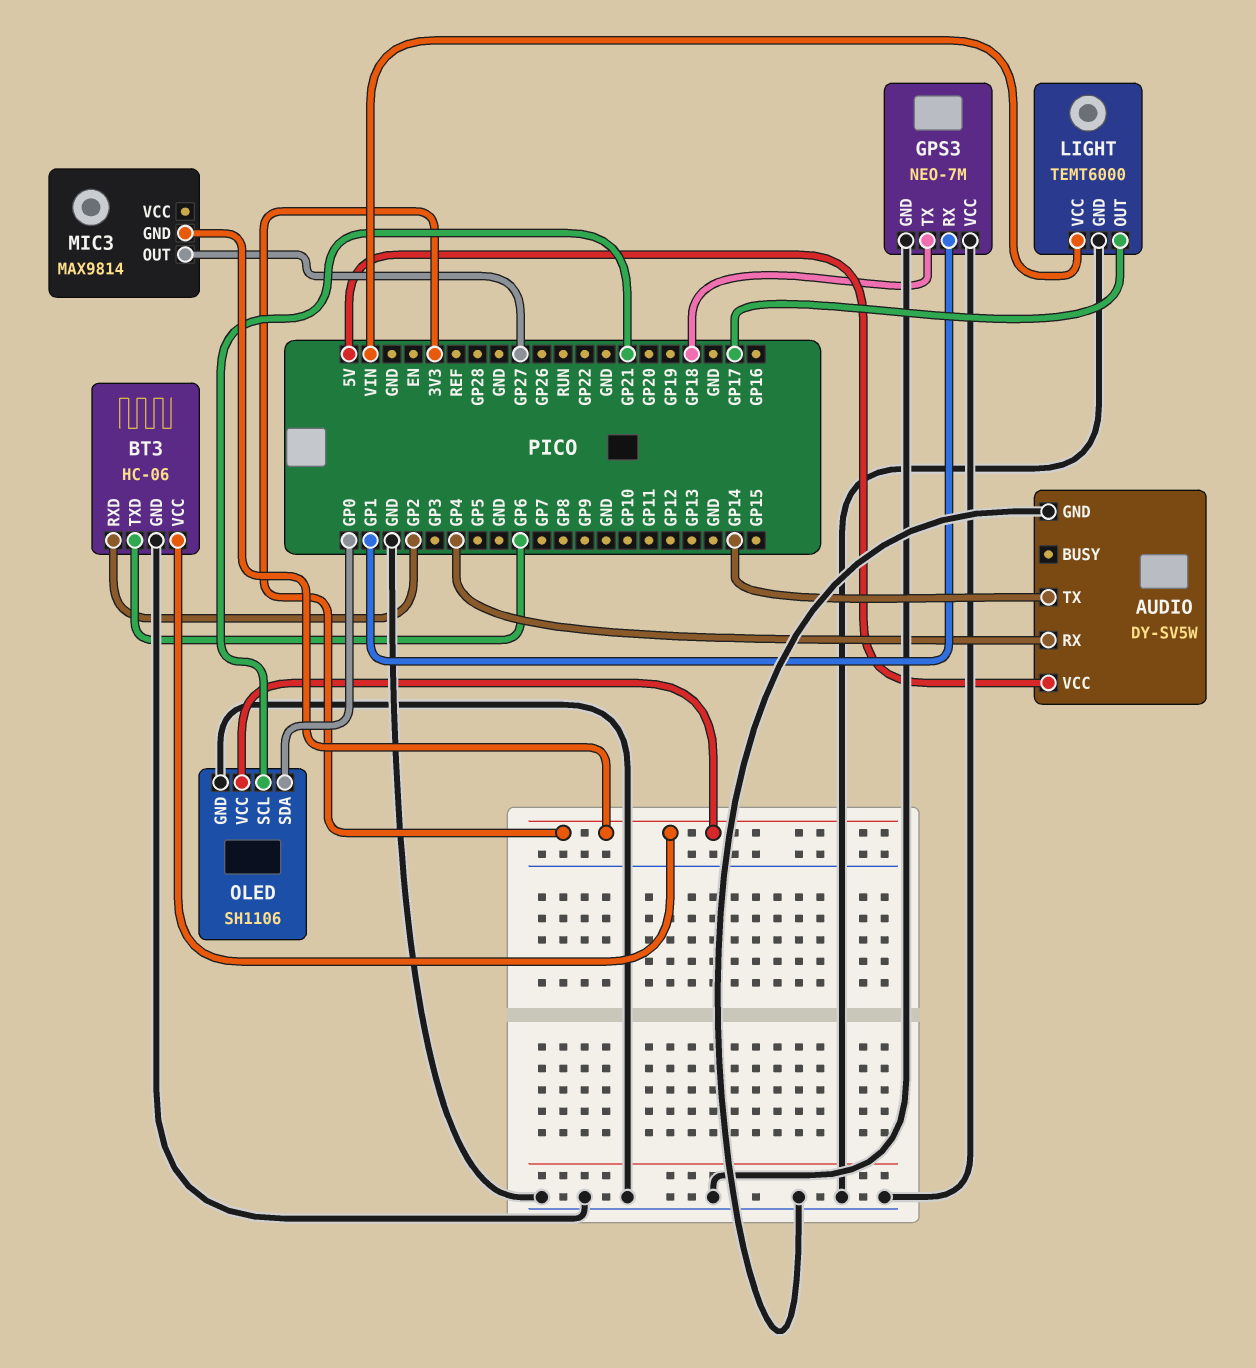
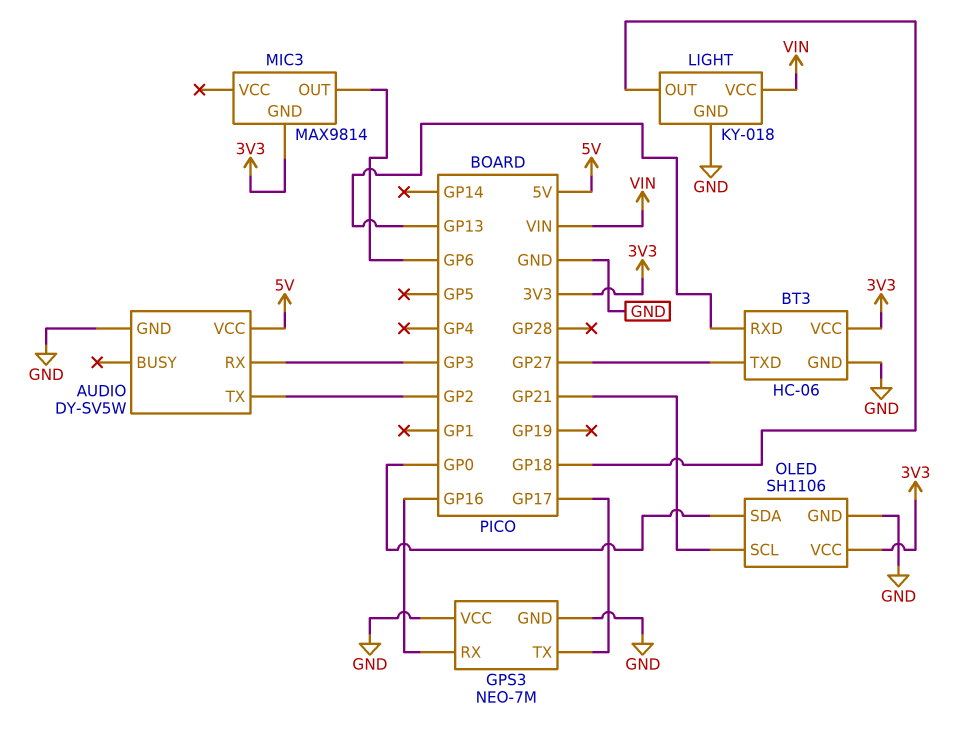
AUDIO pin RX: GP4 -> GP3
AUDIO pin TX: GP14 -> GP2
BT3 pin RXD: GP2 -> GP13
BT3 pin TXD: GP6 -> GP27
GPS3 pin RX: GP1 -> GP16
GPS3 pin TX: GP18 -> GP17
LIGHT: TEMT6000 -> KY-018
LIGHT pin OUT: GP17 -> GP18
MIC3 pin OUT: GP27 -> GP6

